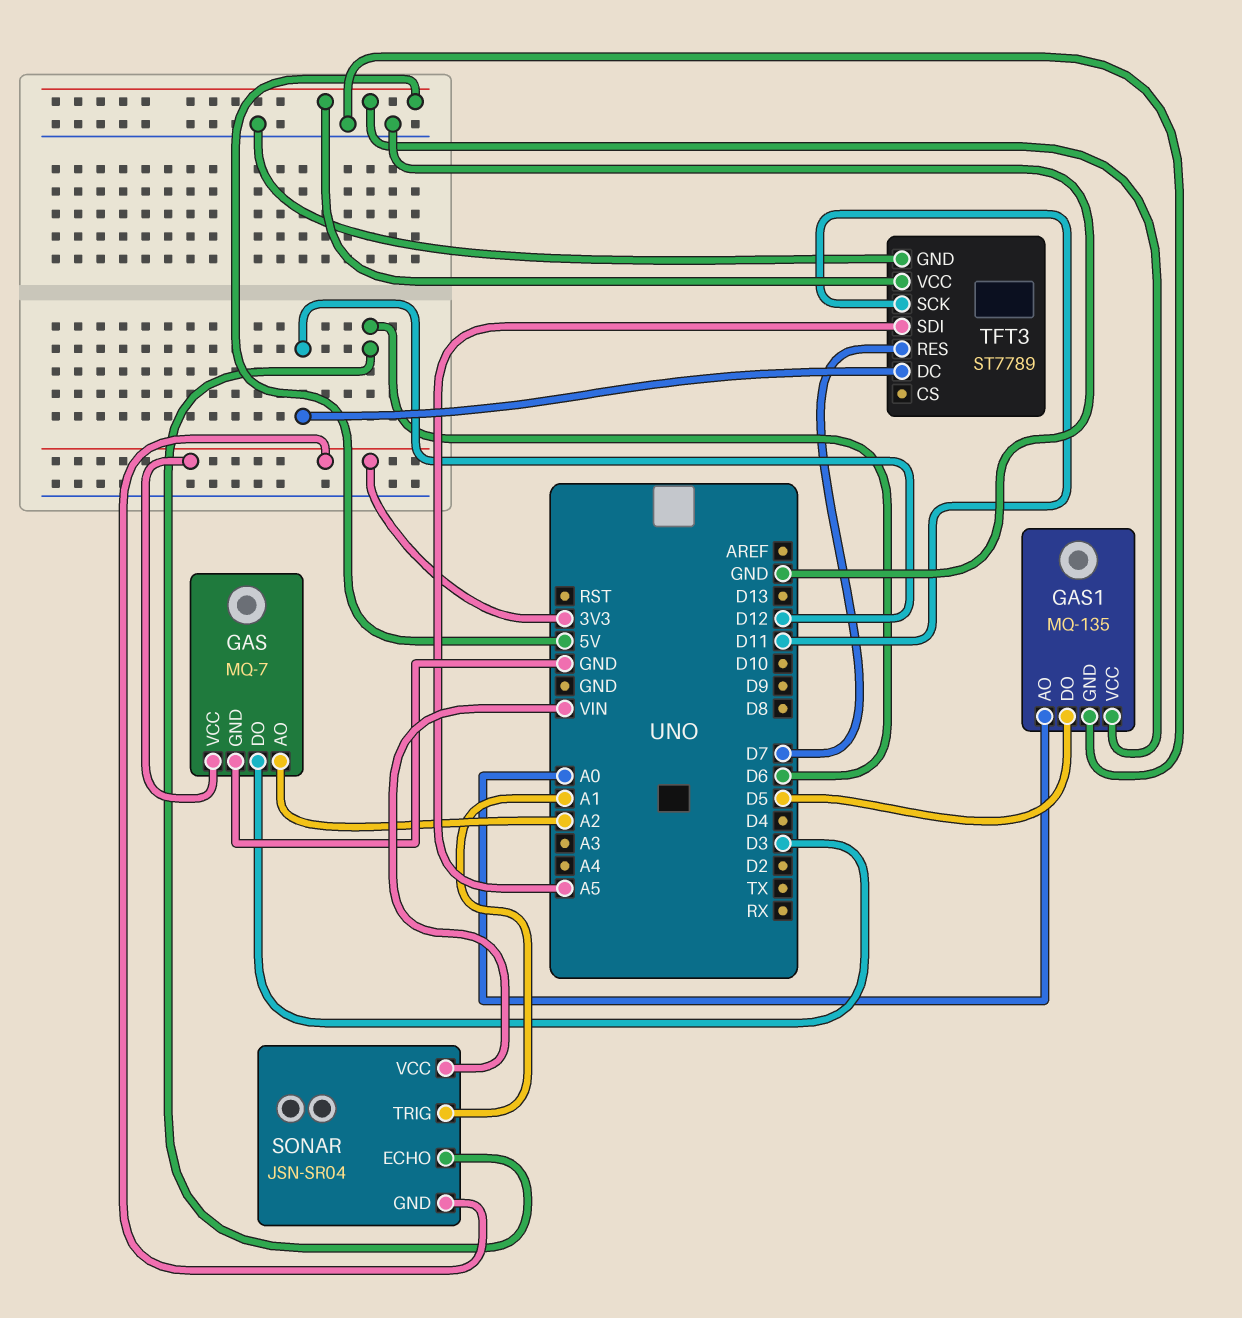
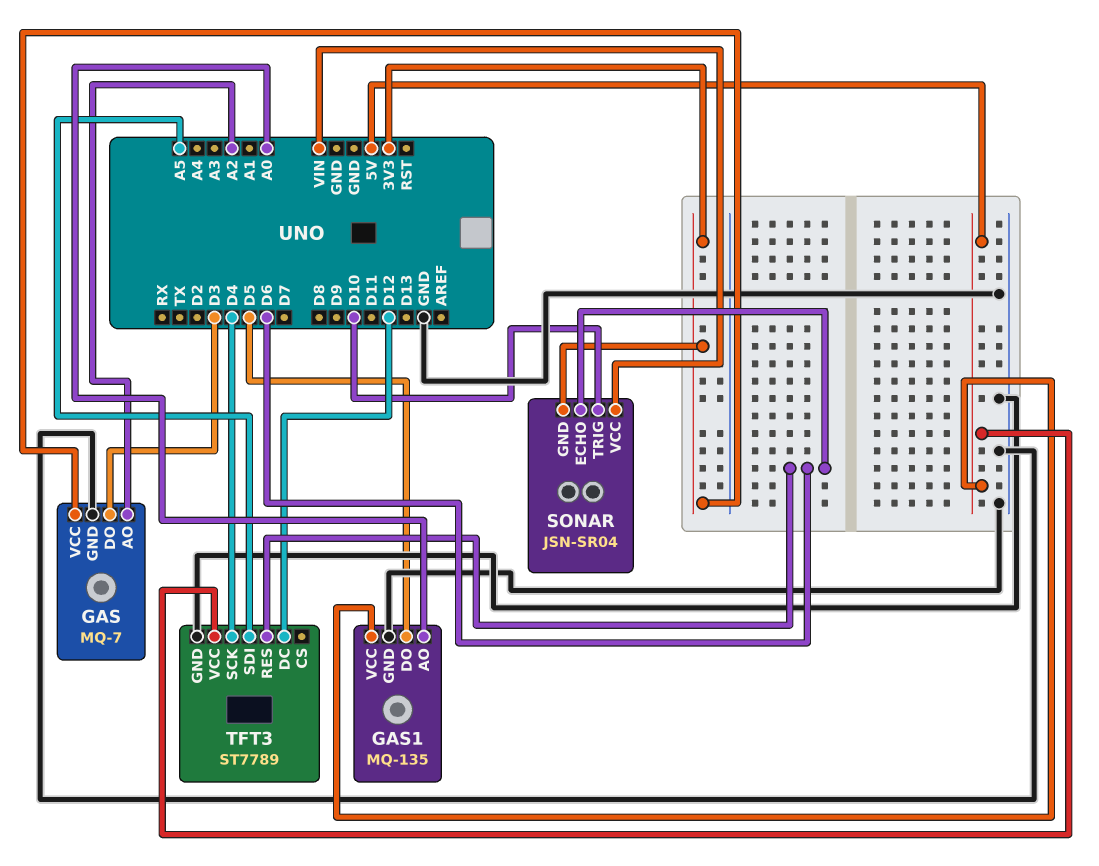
SONAR pin TRIG: A1 -> D10
TFT3 pin RES: D7 -> D6
TFT3 pin SCK: D11 -> D4

